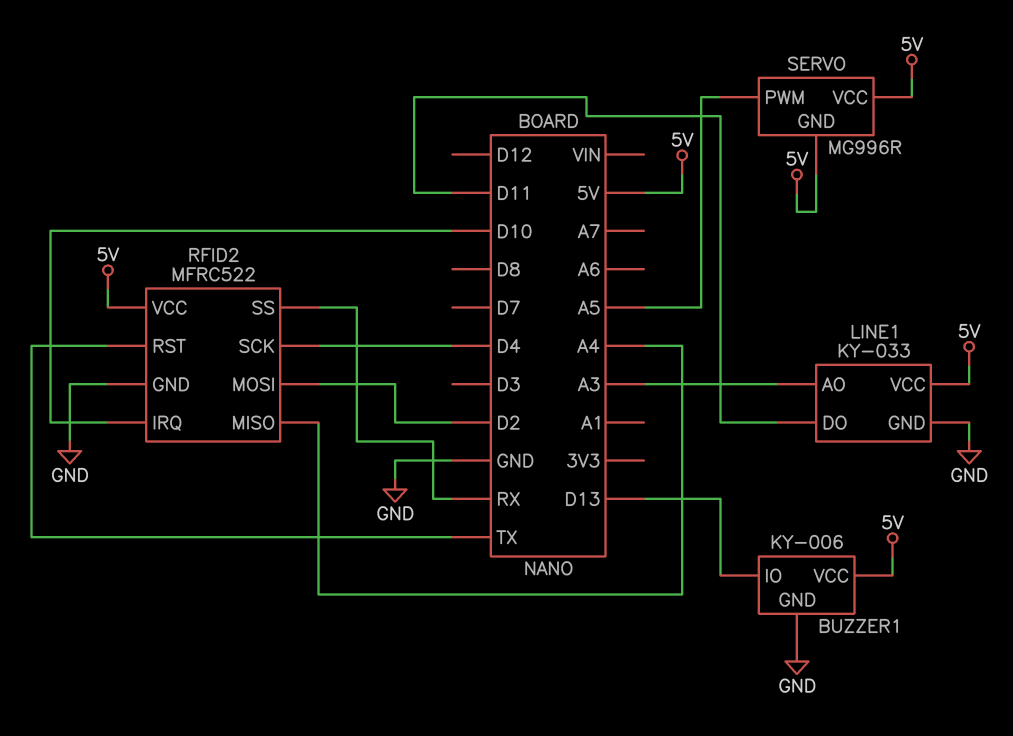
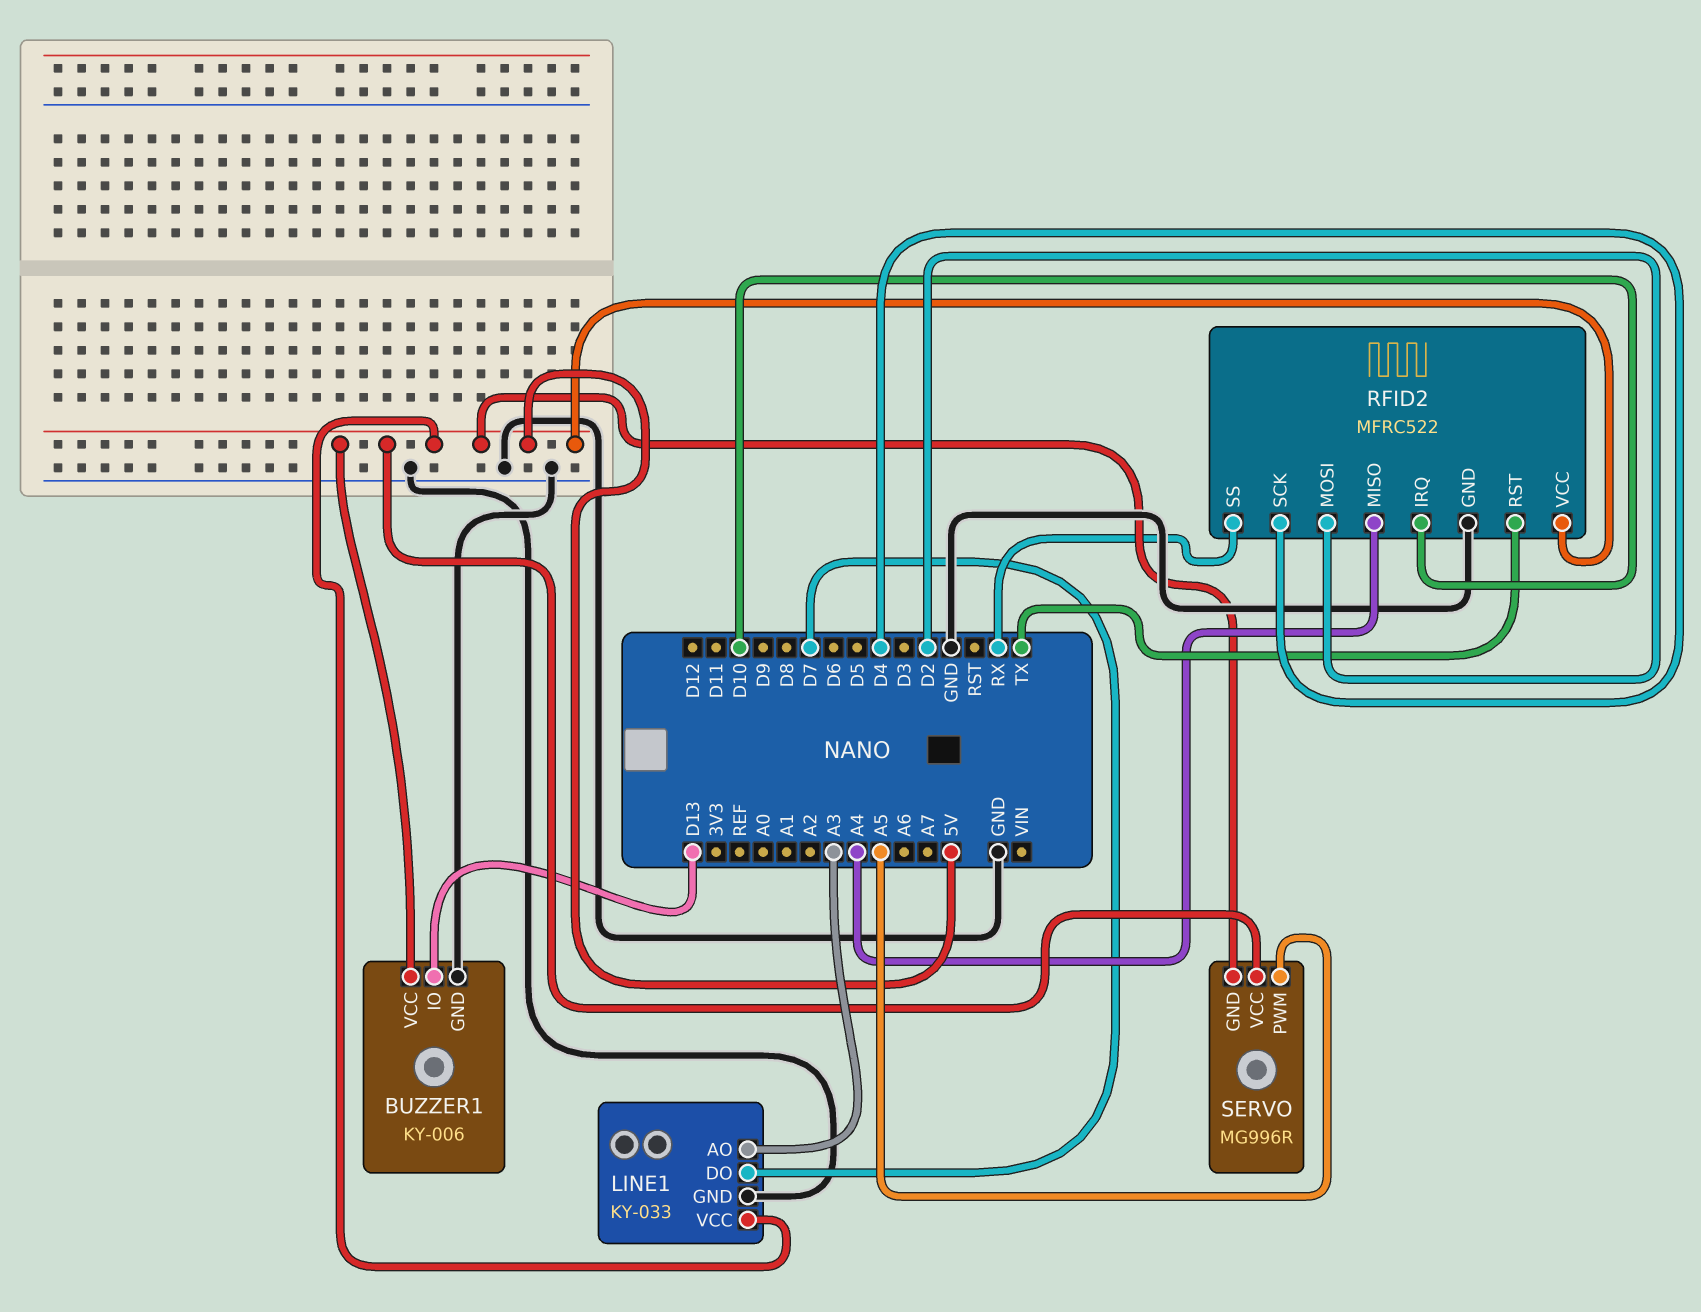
LINE1 pin DO: D11 -> D7

